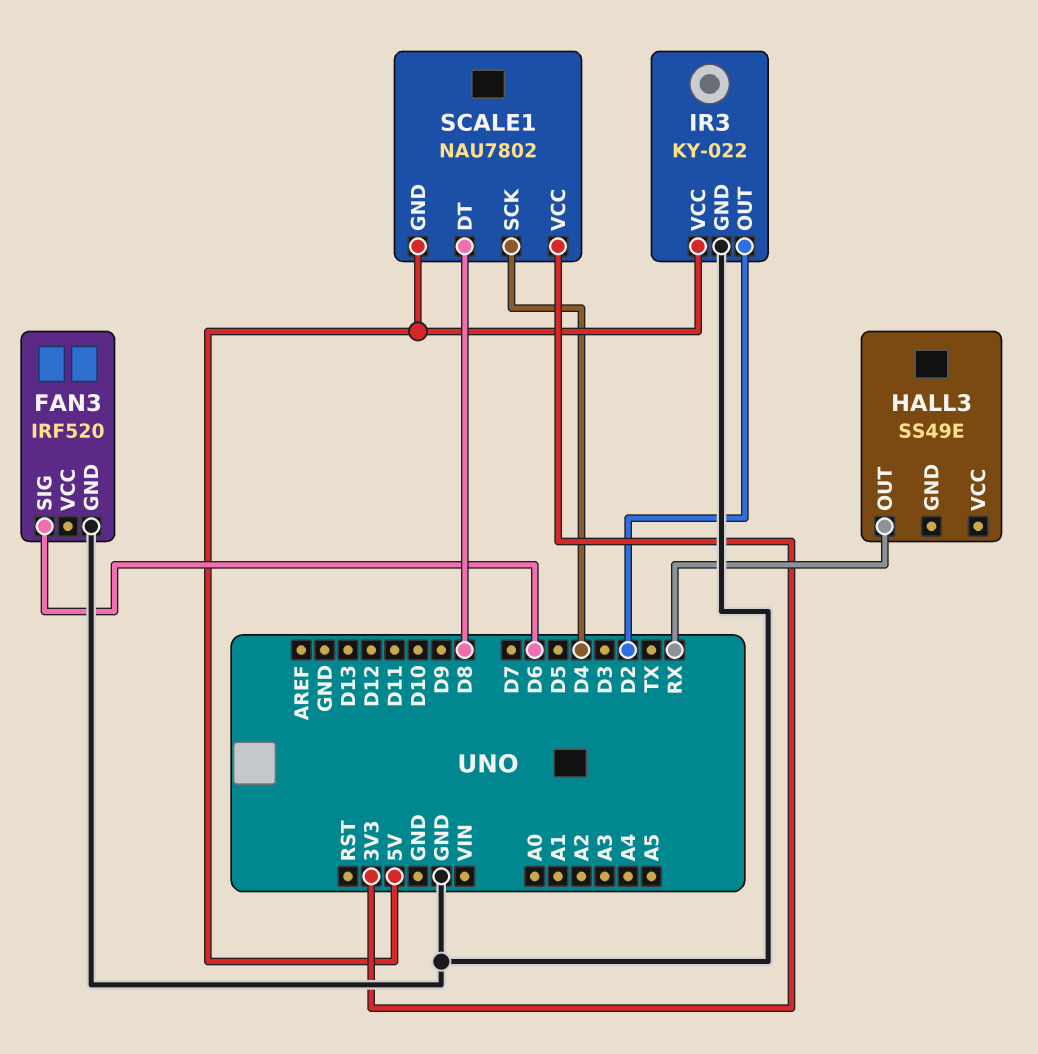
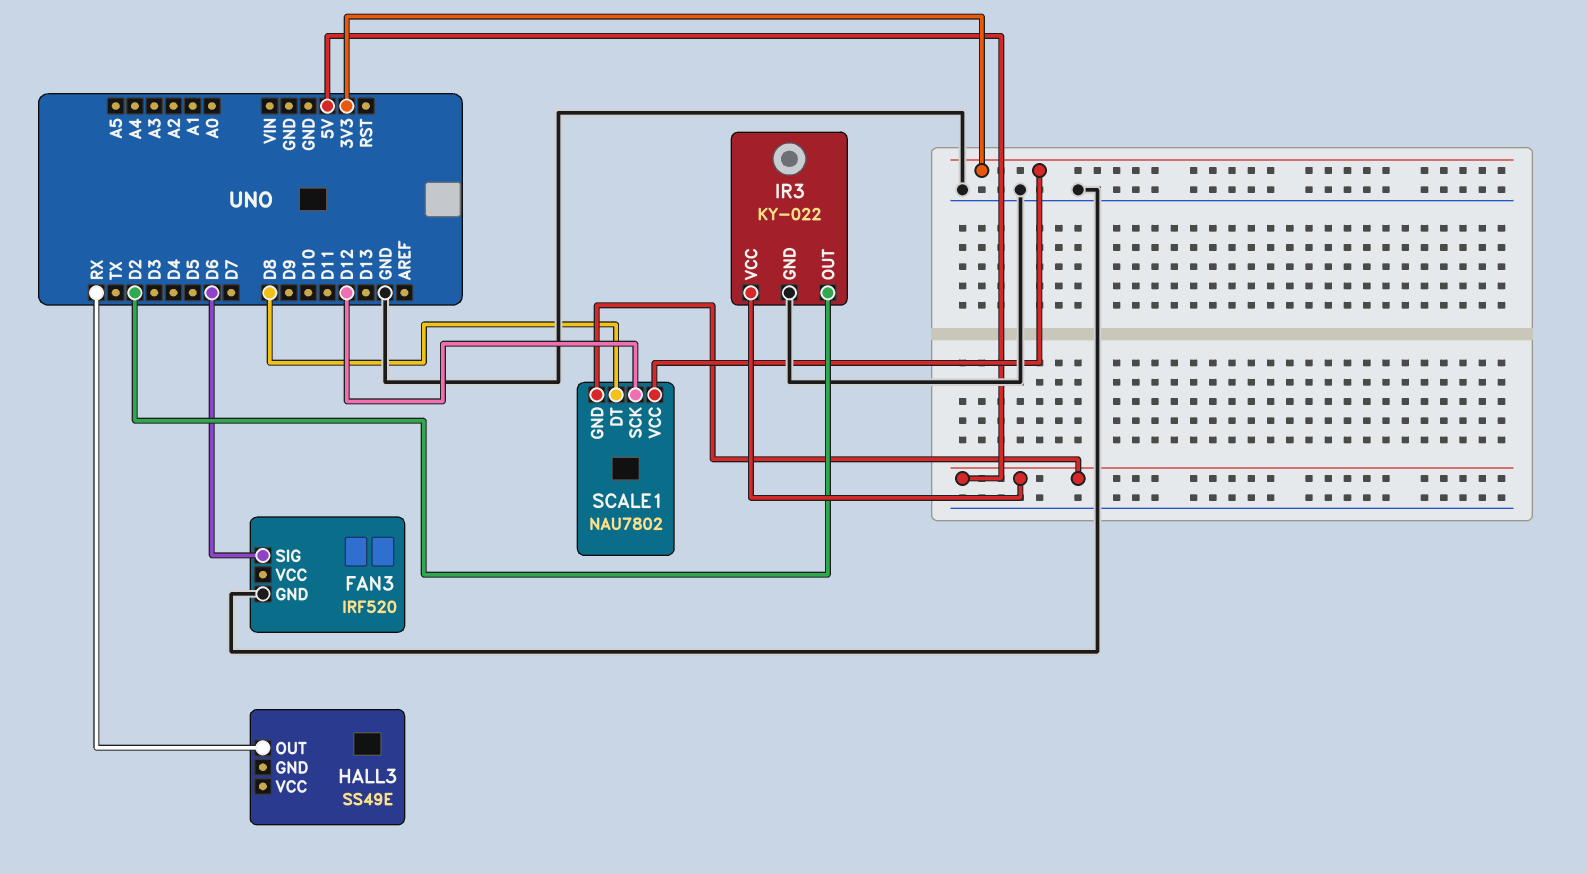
SCALE1 pin SCK: D4 -> D12

